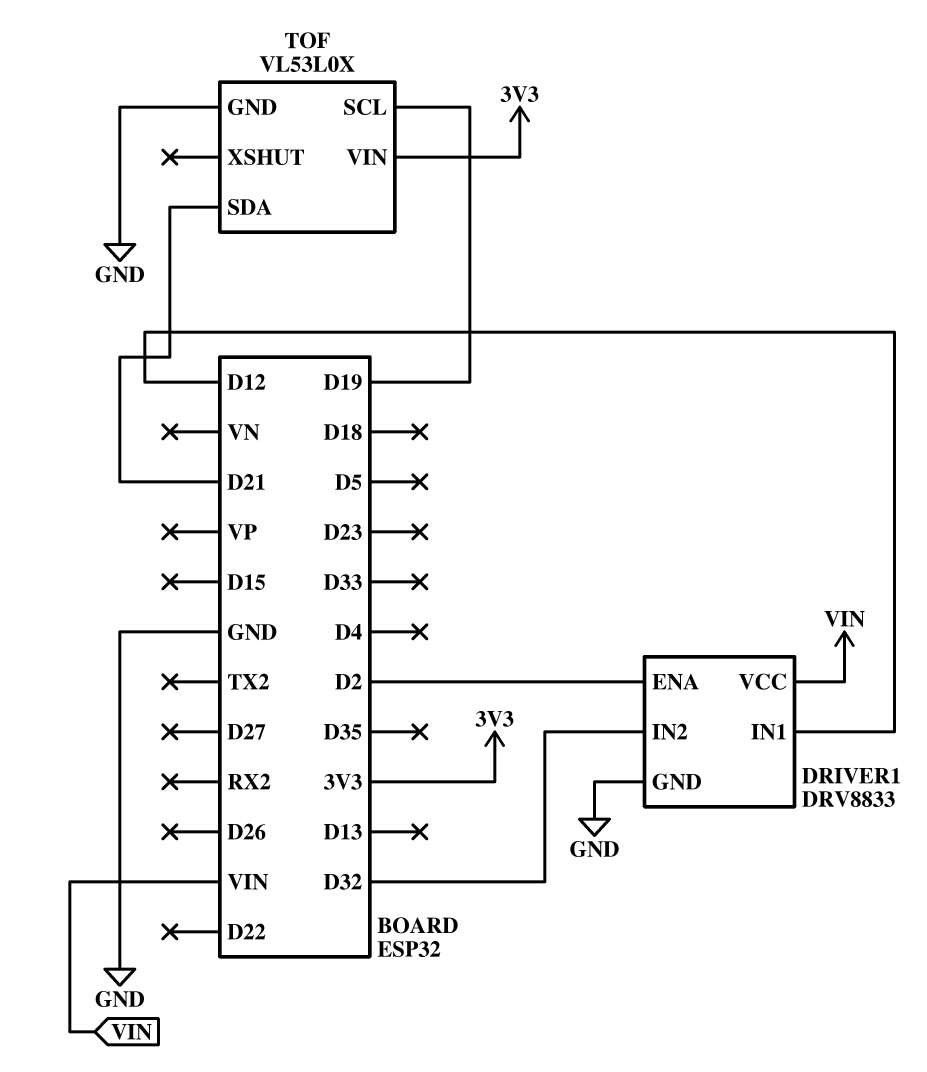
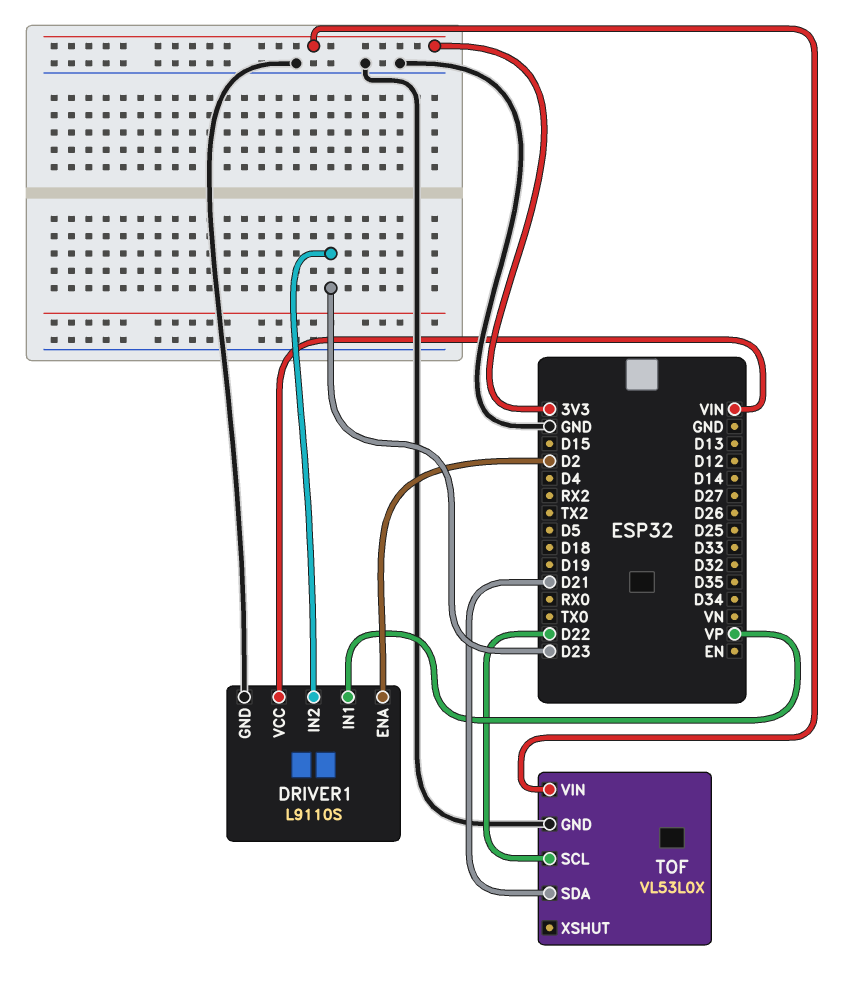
DRIVER1: DRV8833 -> L9110S
DRIVER1 pin IN1: D12 -> VP
DRIVER1 pin IN2: D32 -> D23
TOF pin SCL: D19 -> D22

